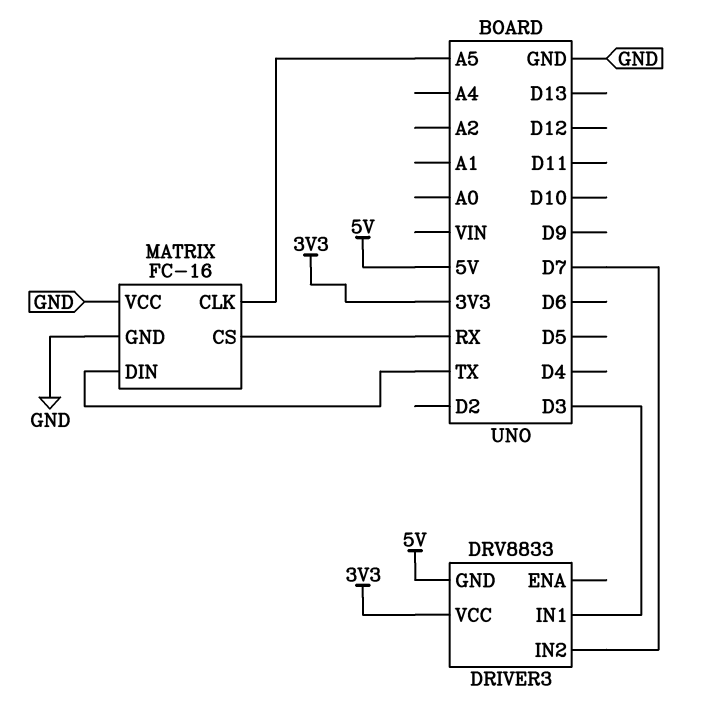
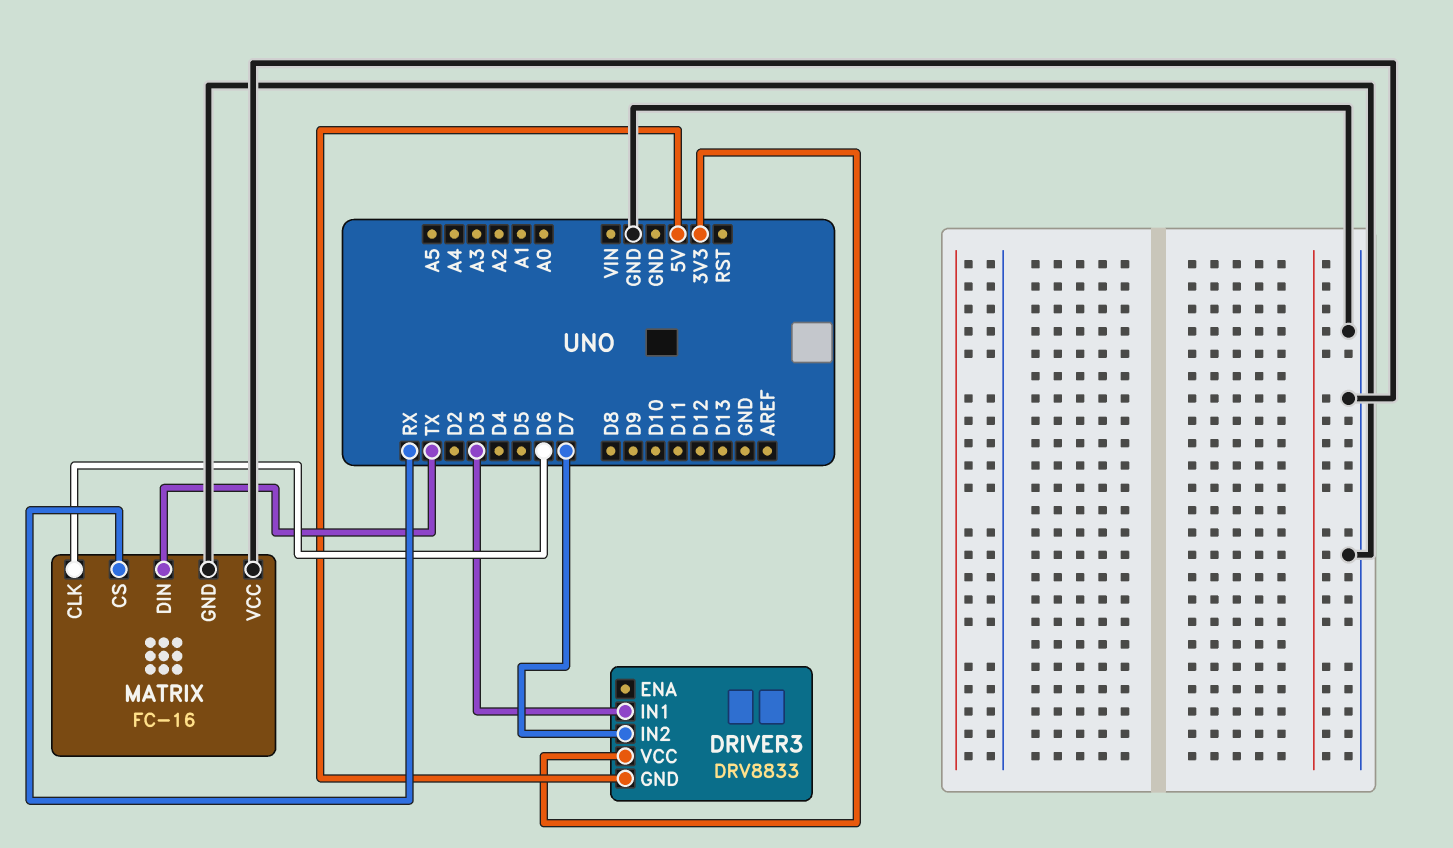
MATRIX pin CLK: A5 -> D6

